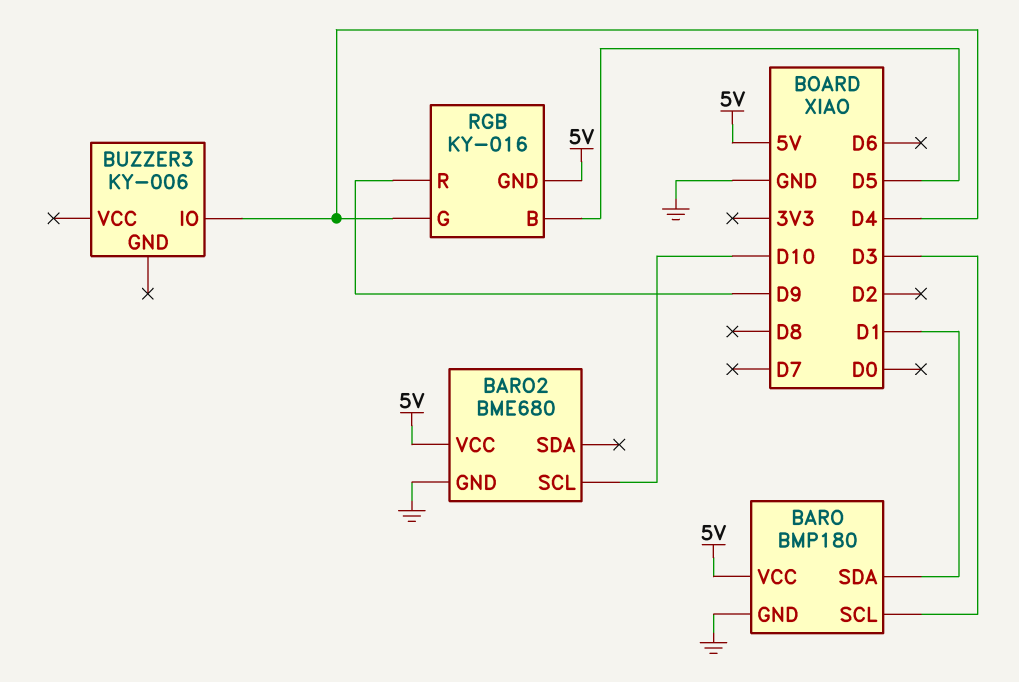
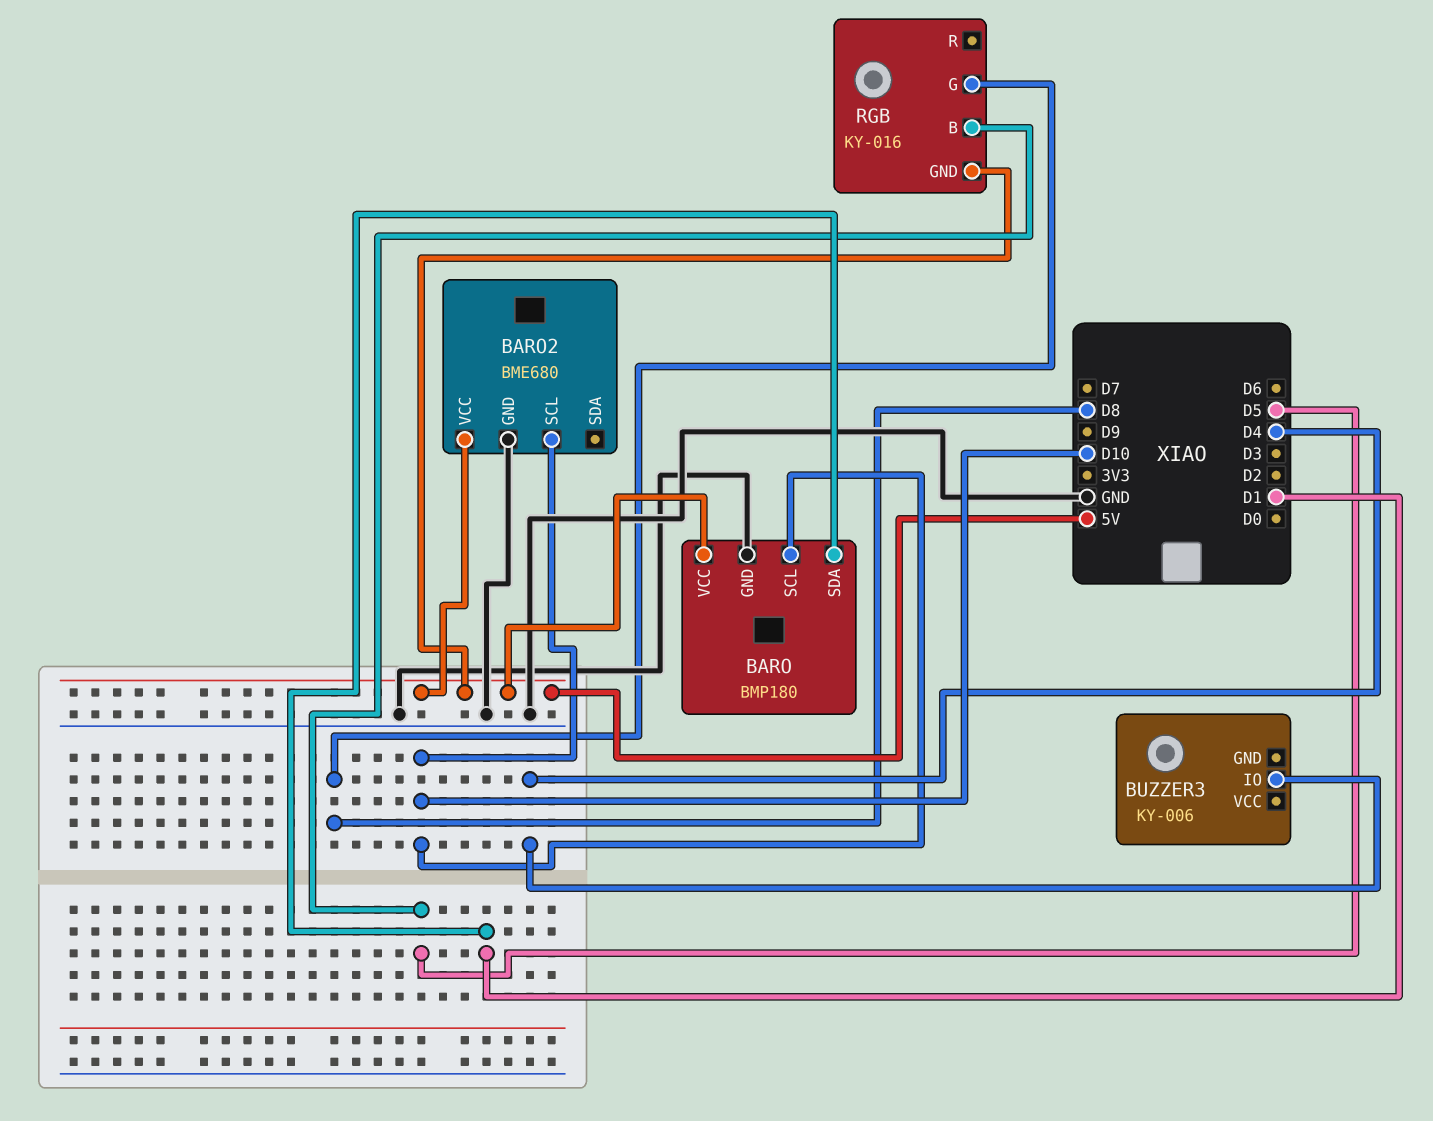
BARO pin SCL: D3 -> D10
RGB pin G: D4 -> D8
RGB pin R: D9 -> none

